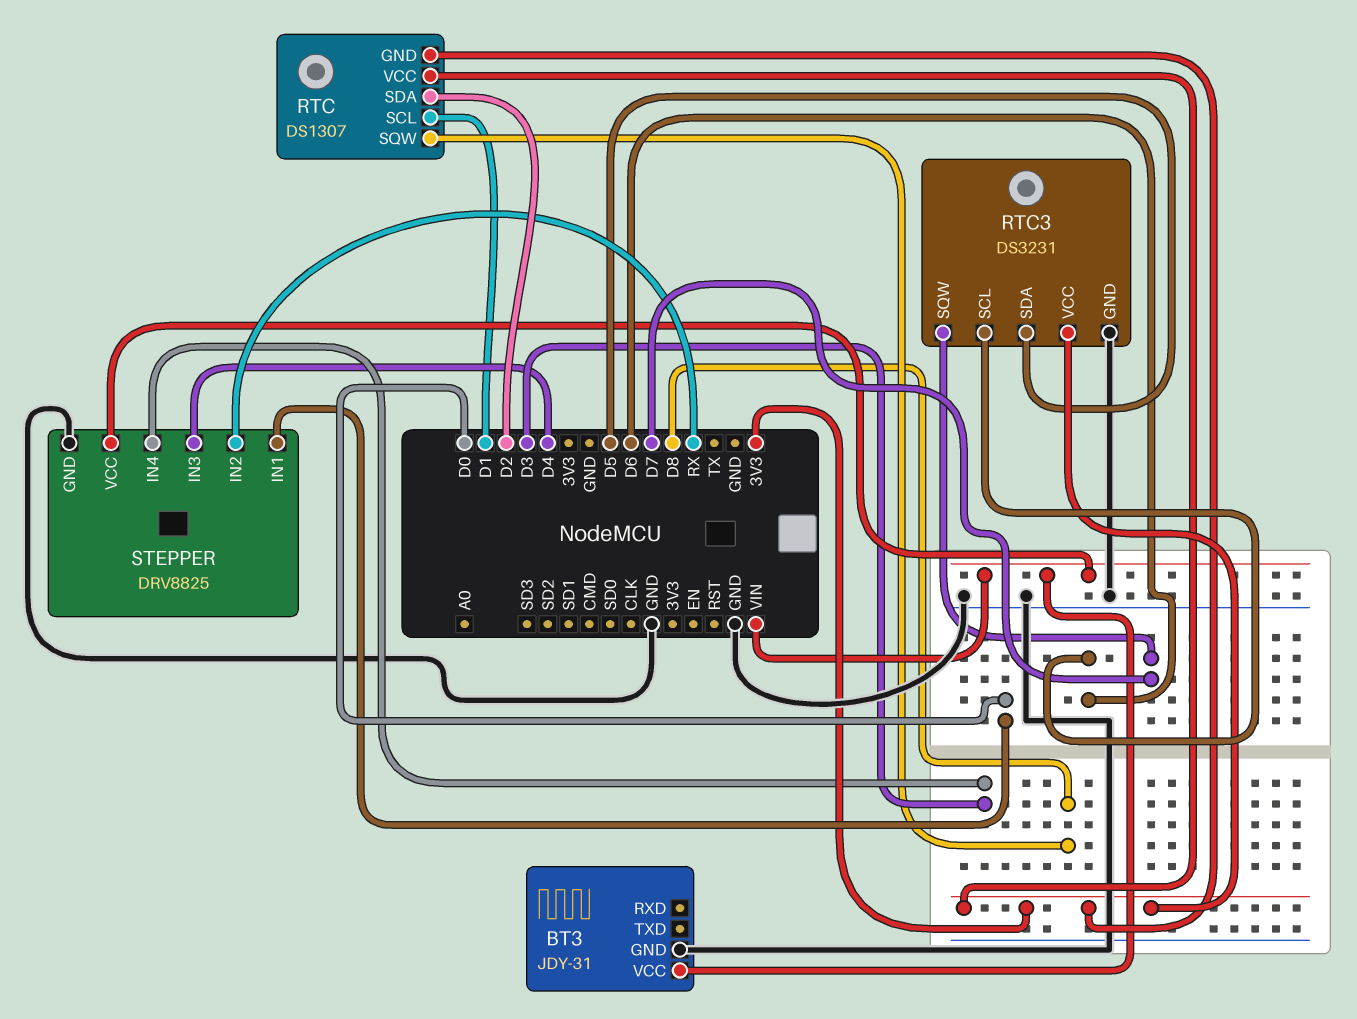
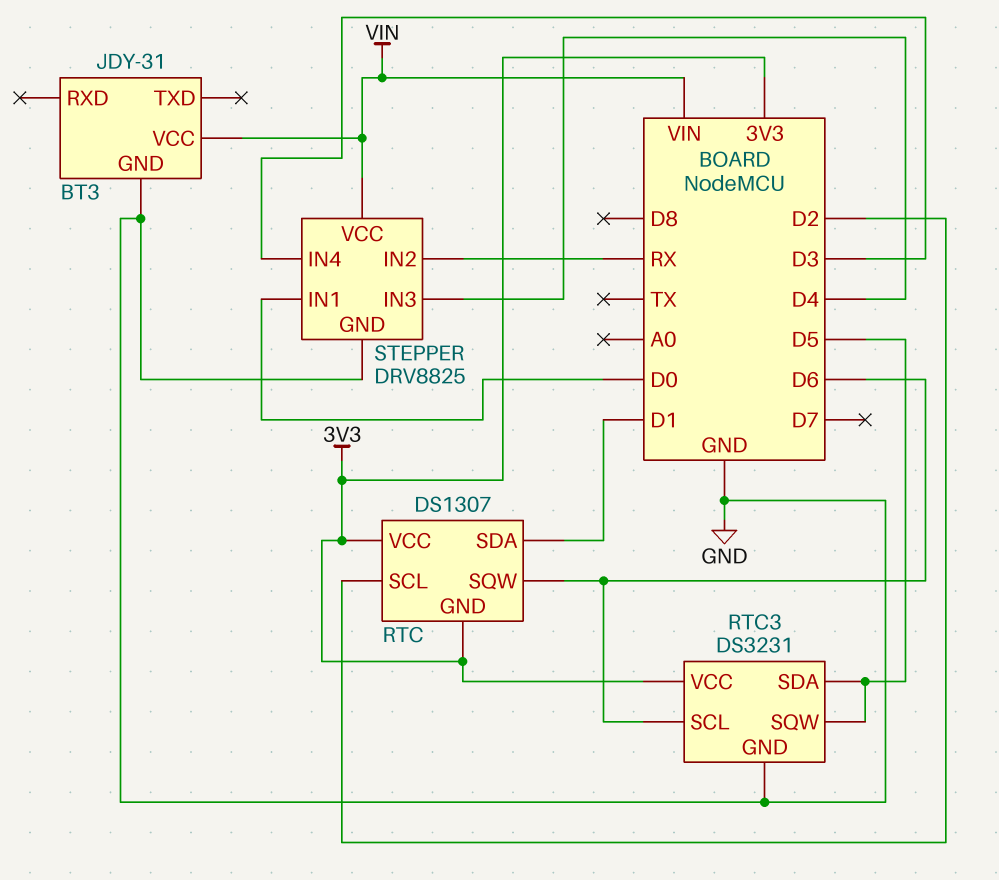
RTC pin SCL: D1 -> D2
RTC pin SDA: D2 -> D1
RTC pin SQW: D8 -> D6
RTC3 pin SQW: D7 -> D5

